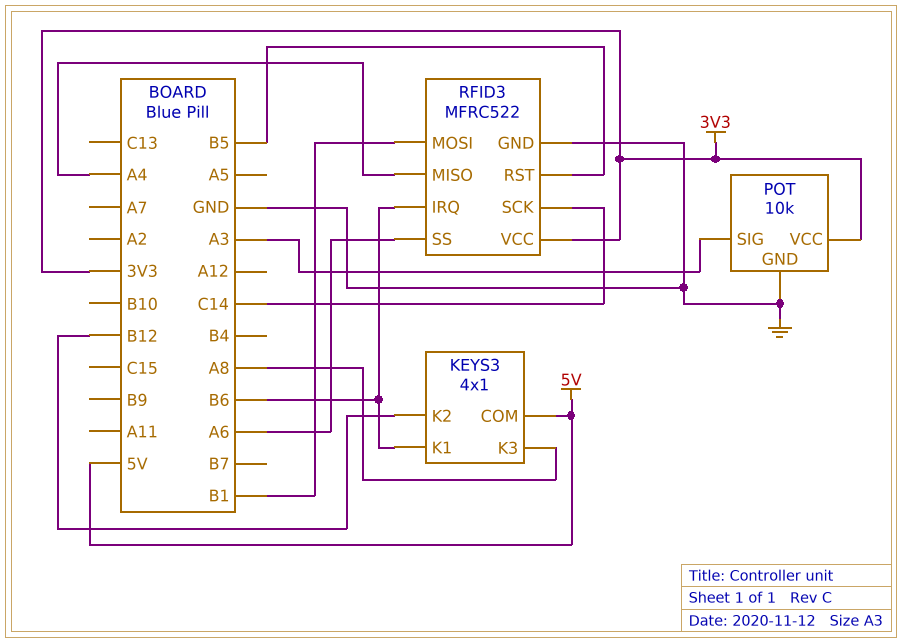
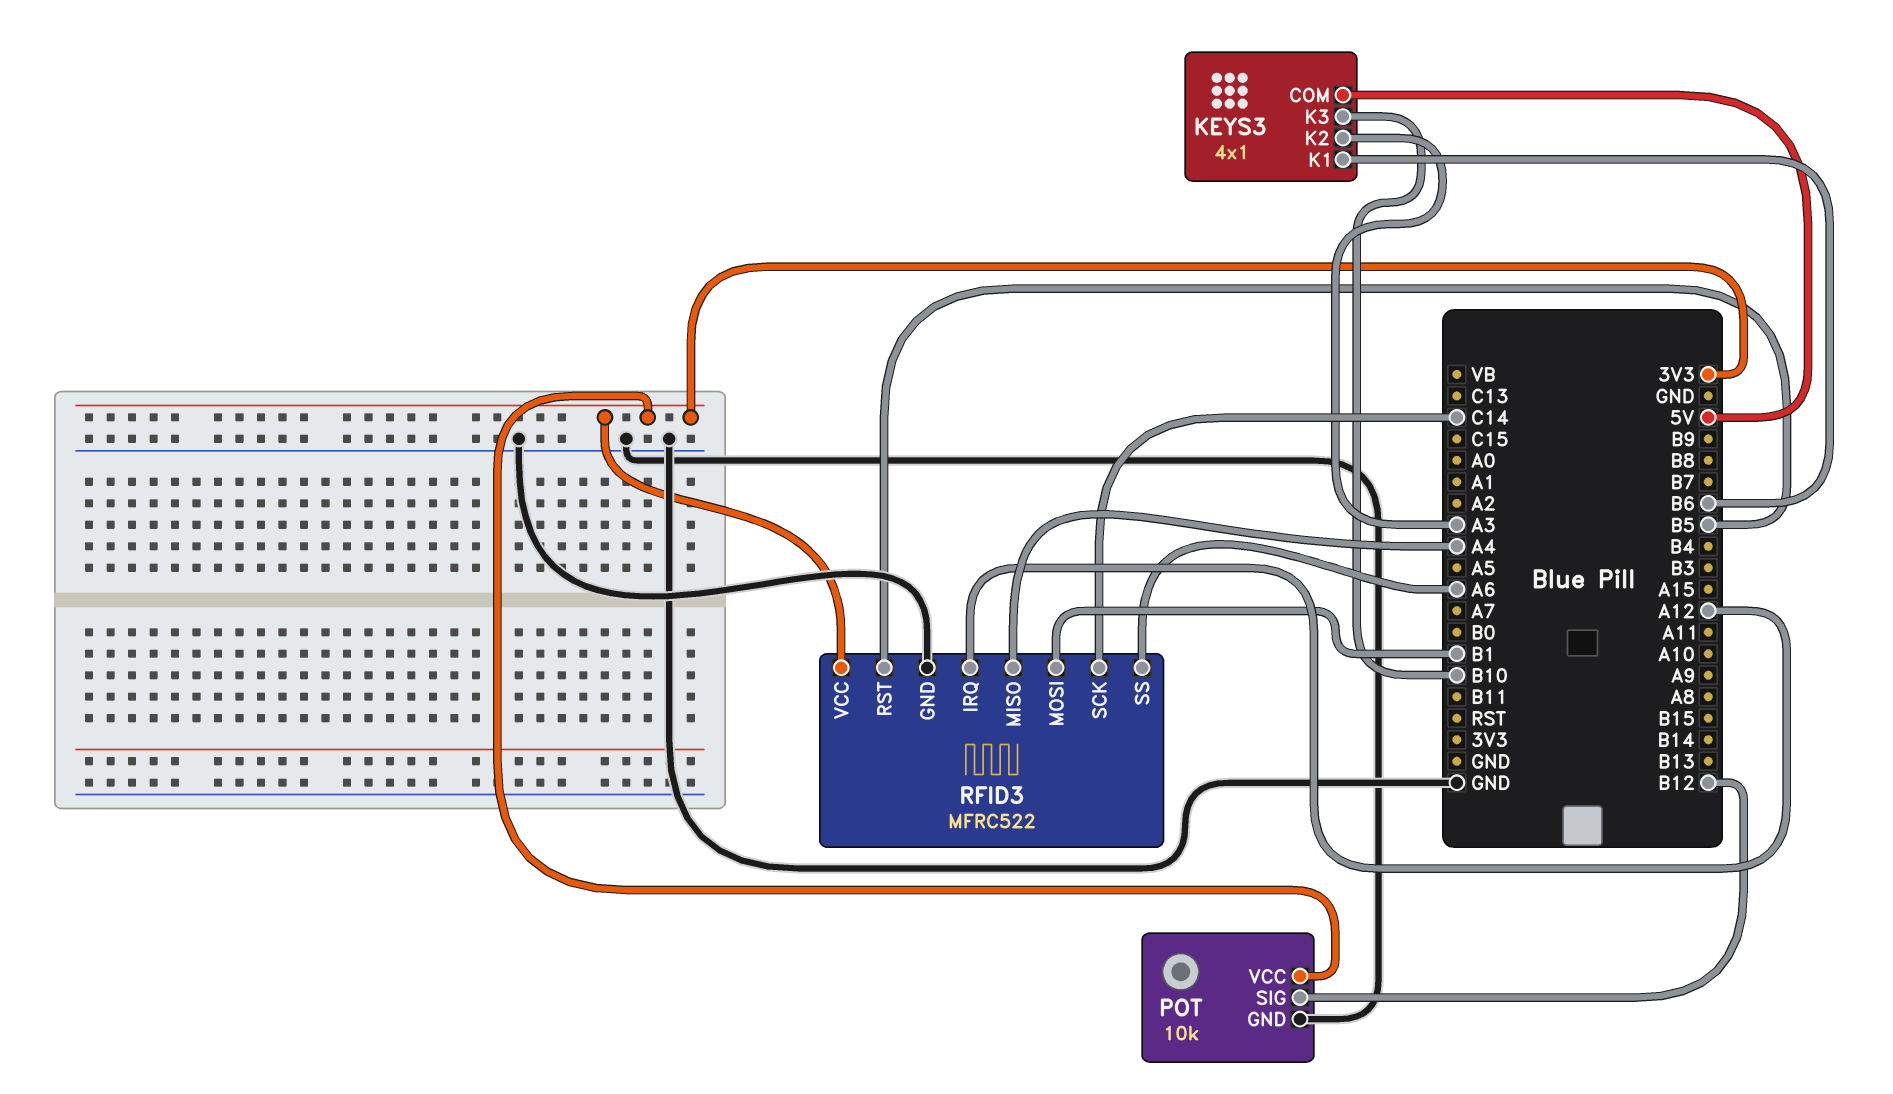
KEYS3 pin K2: B12 -> A3
KEYS3 pin K3: A8 -> B10
POT pin SIG: A3 -> B12
RFID3 pin IRQ: B6 -> A12

